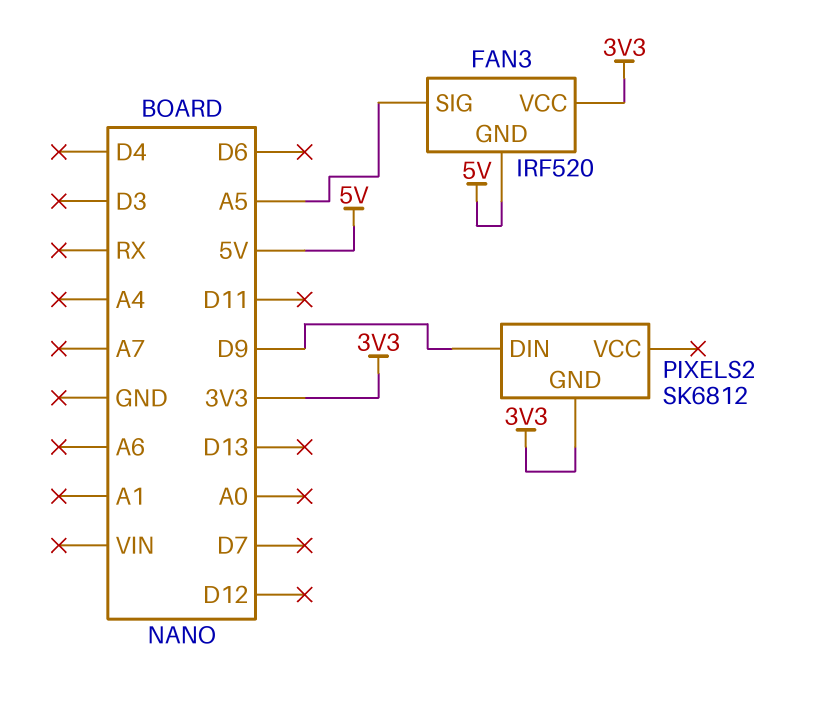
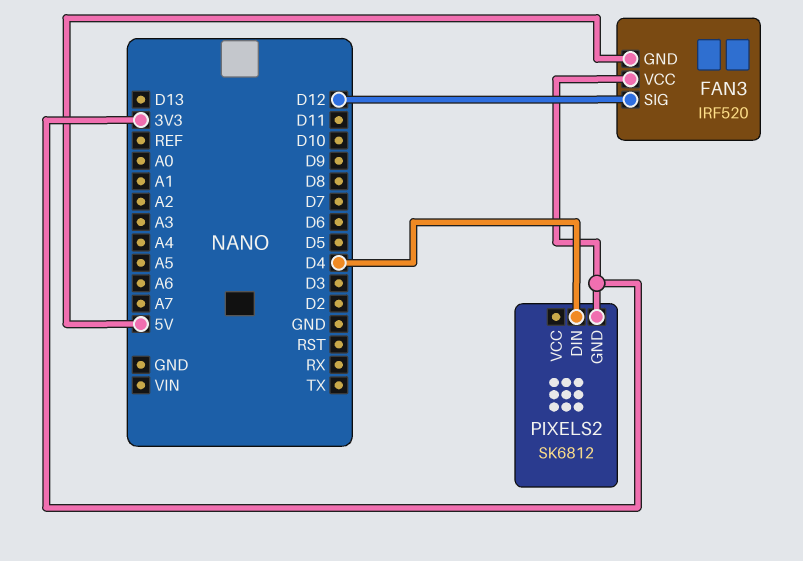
FAN3 pin SIG: A5 -> D12
PIXELS2 pin DIN: D9 -> D4

